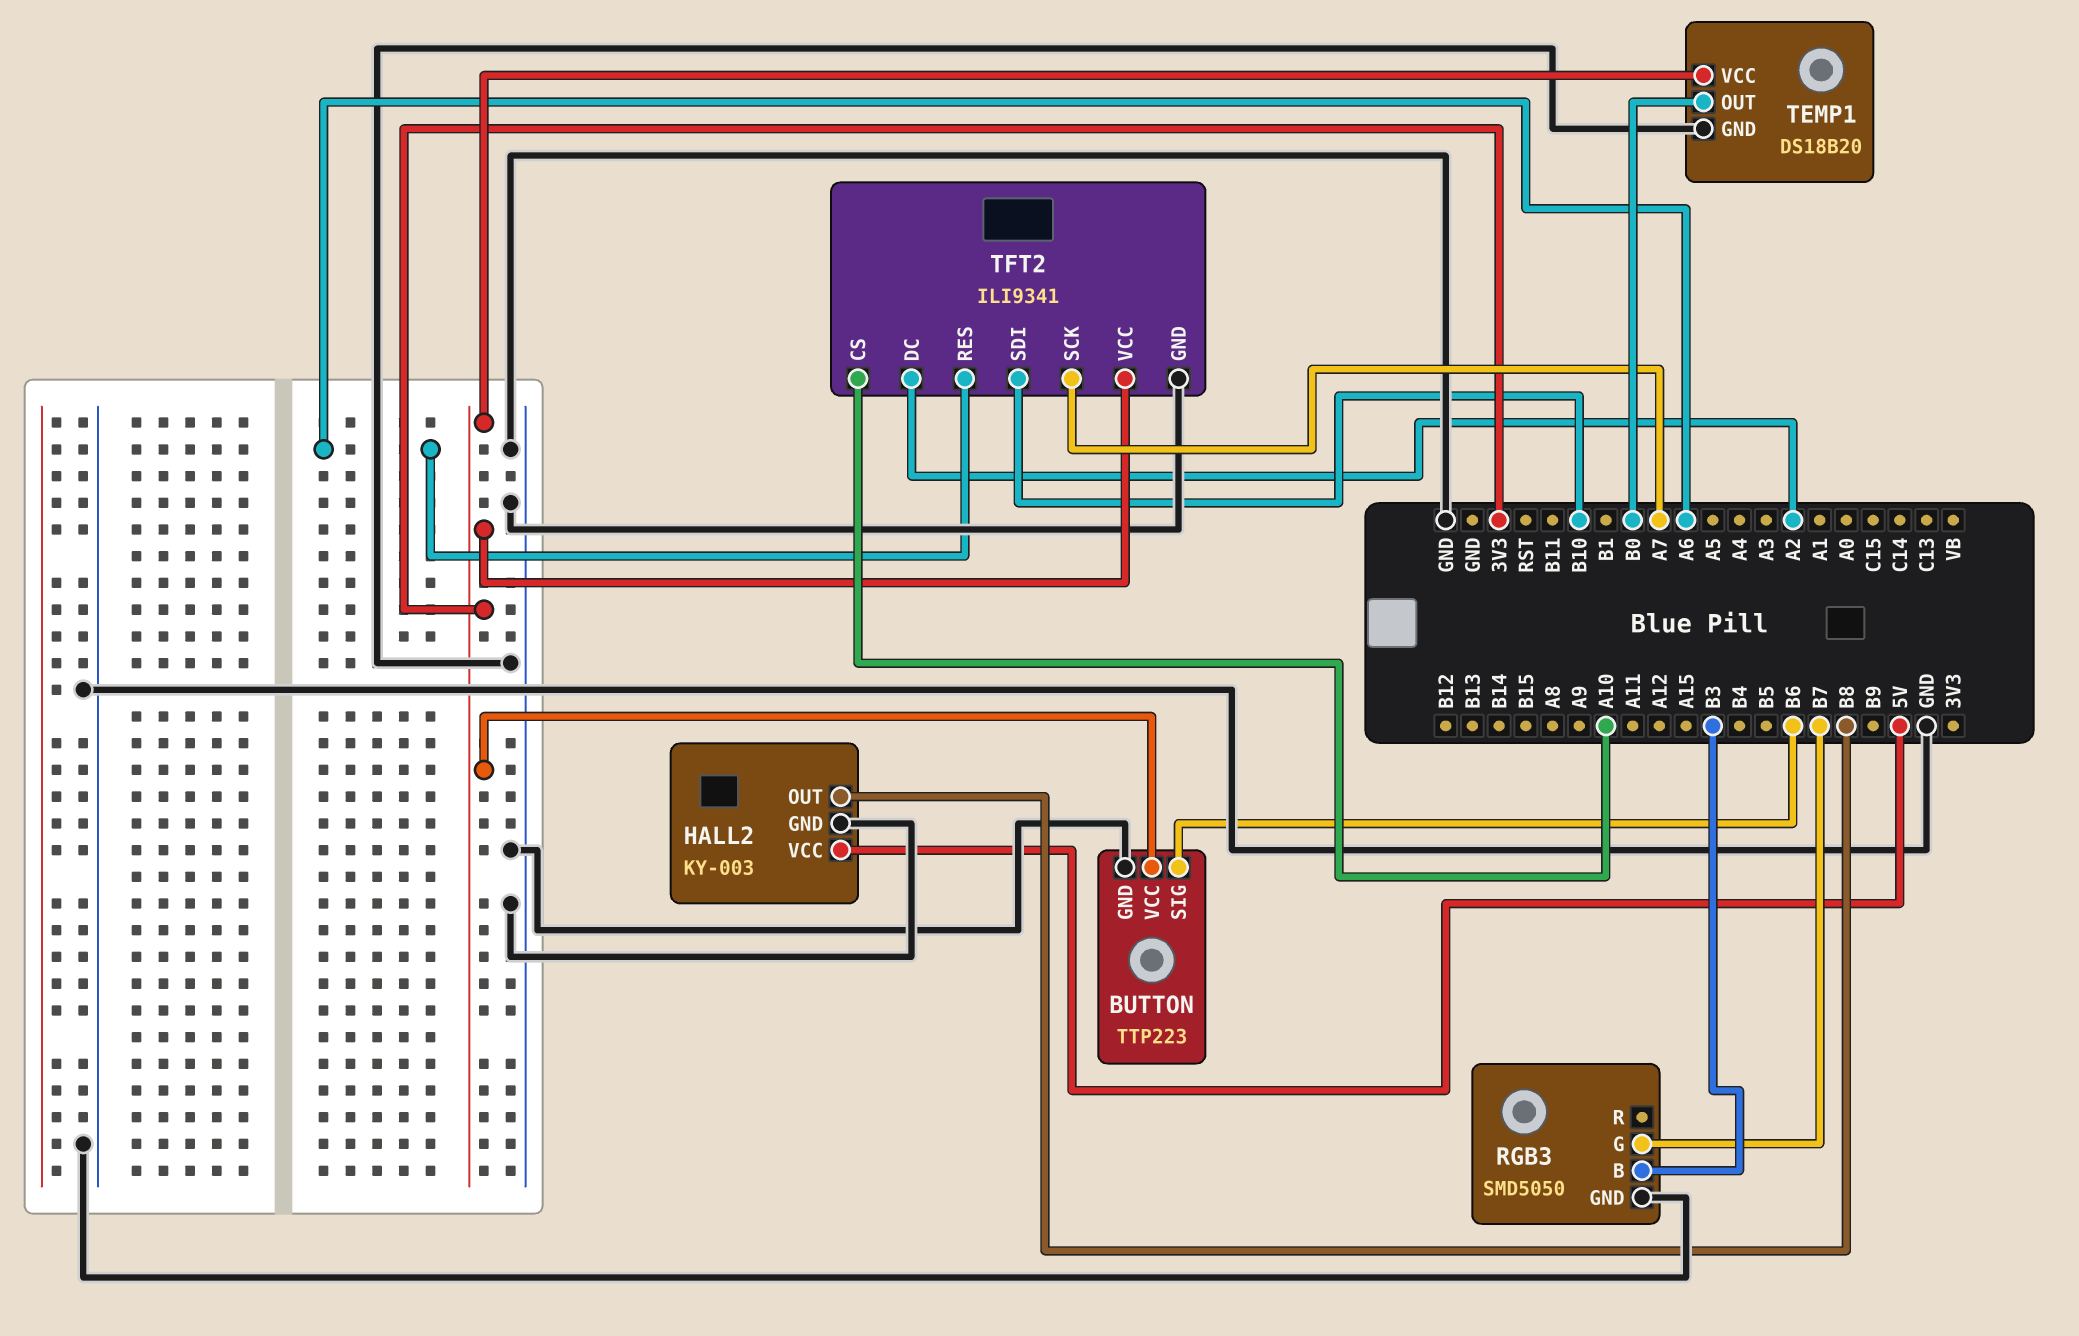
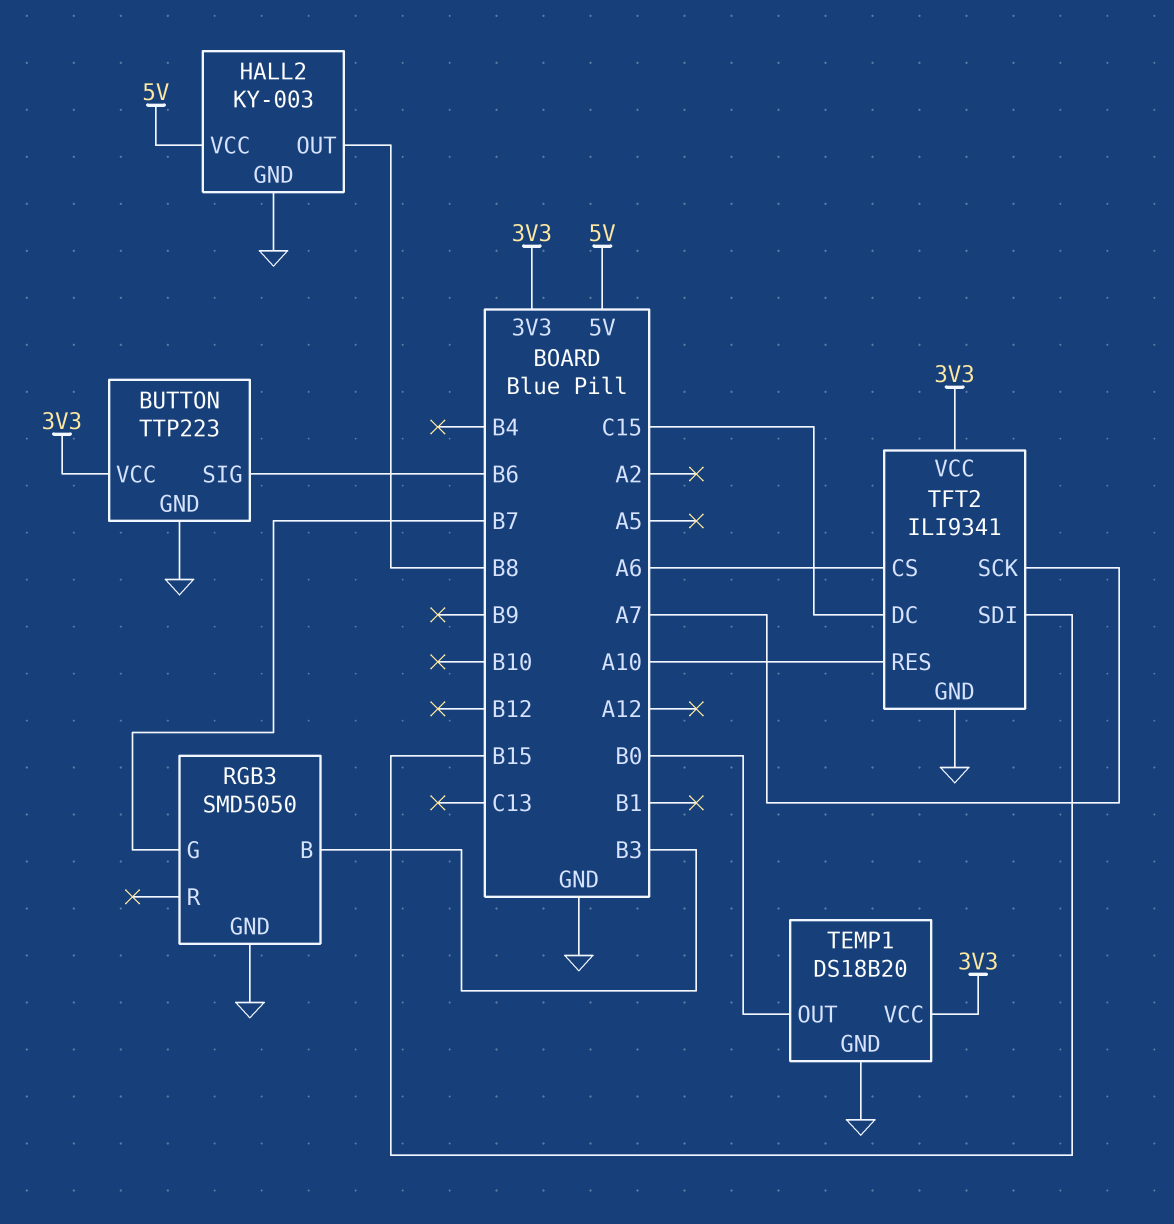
TFT2 pin CS: A10 -> A6
TFT2 pin DC: A2 -> C15
TFT2 pin RES: A6 -> A10
TFT2 pin SDI: B10 -> B15

